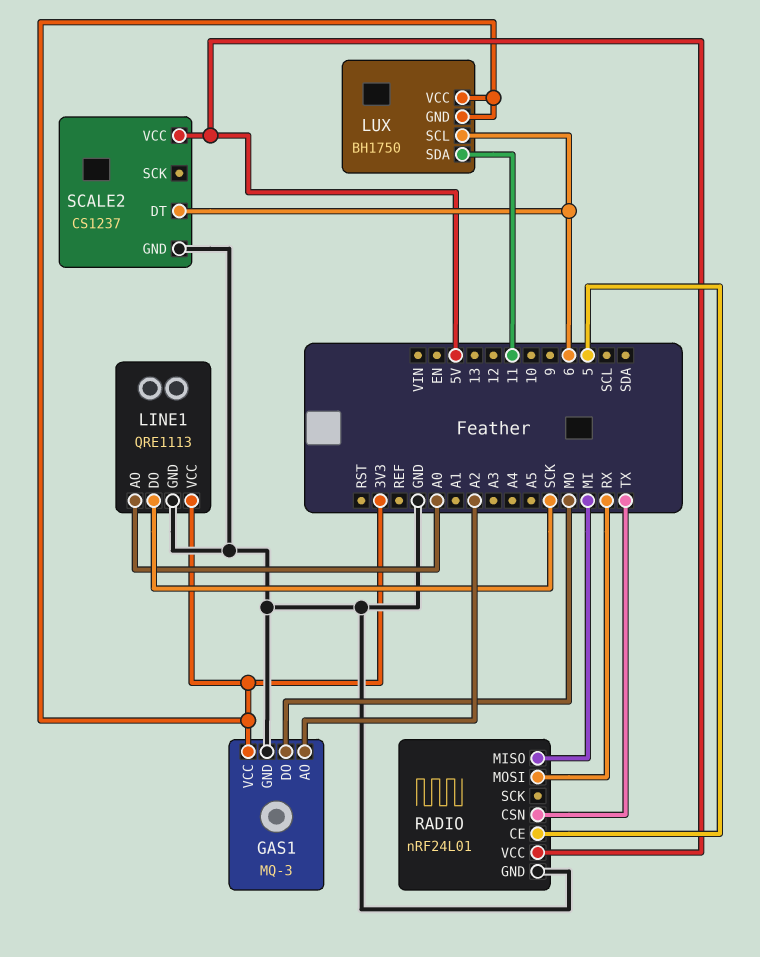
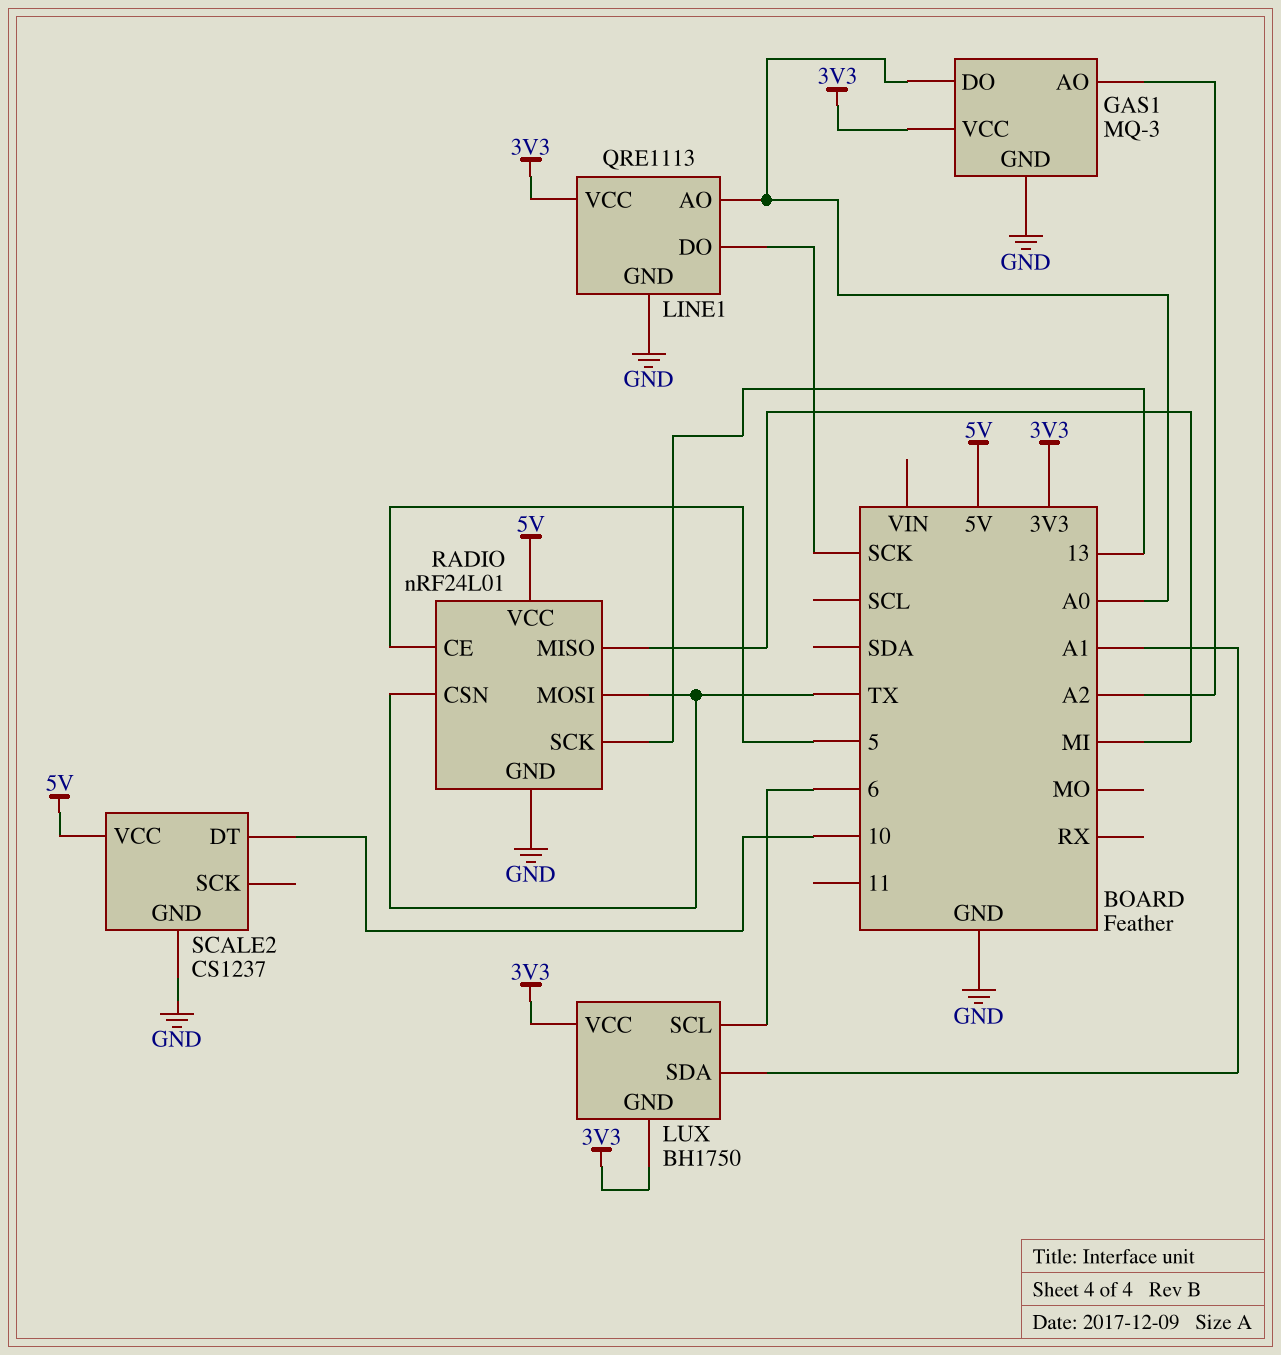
GAS1 pin DO: MO -> A0
LUX pin SDA: 11 -> A1
RADIO pin MOSI: RX -> TX
RADIO pin SCK: none -> 13
SCALE2 pin DT: 6 -> 10

